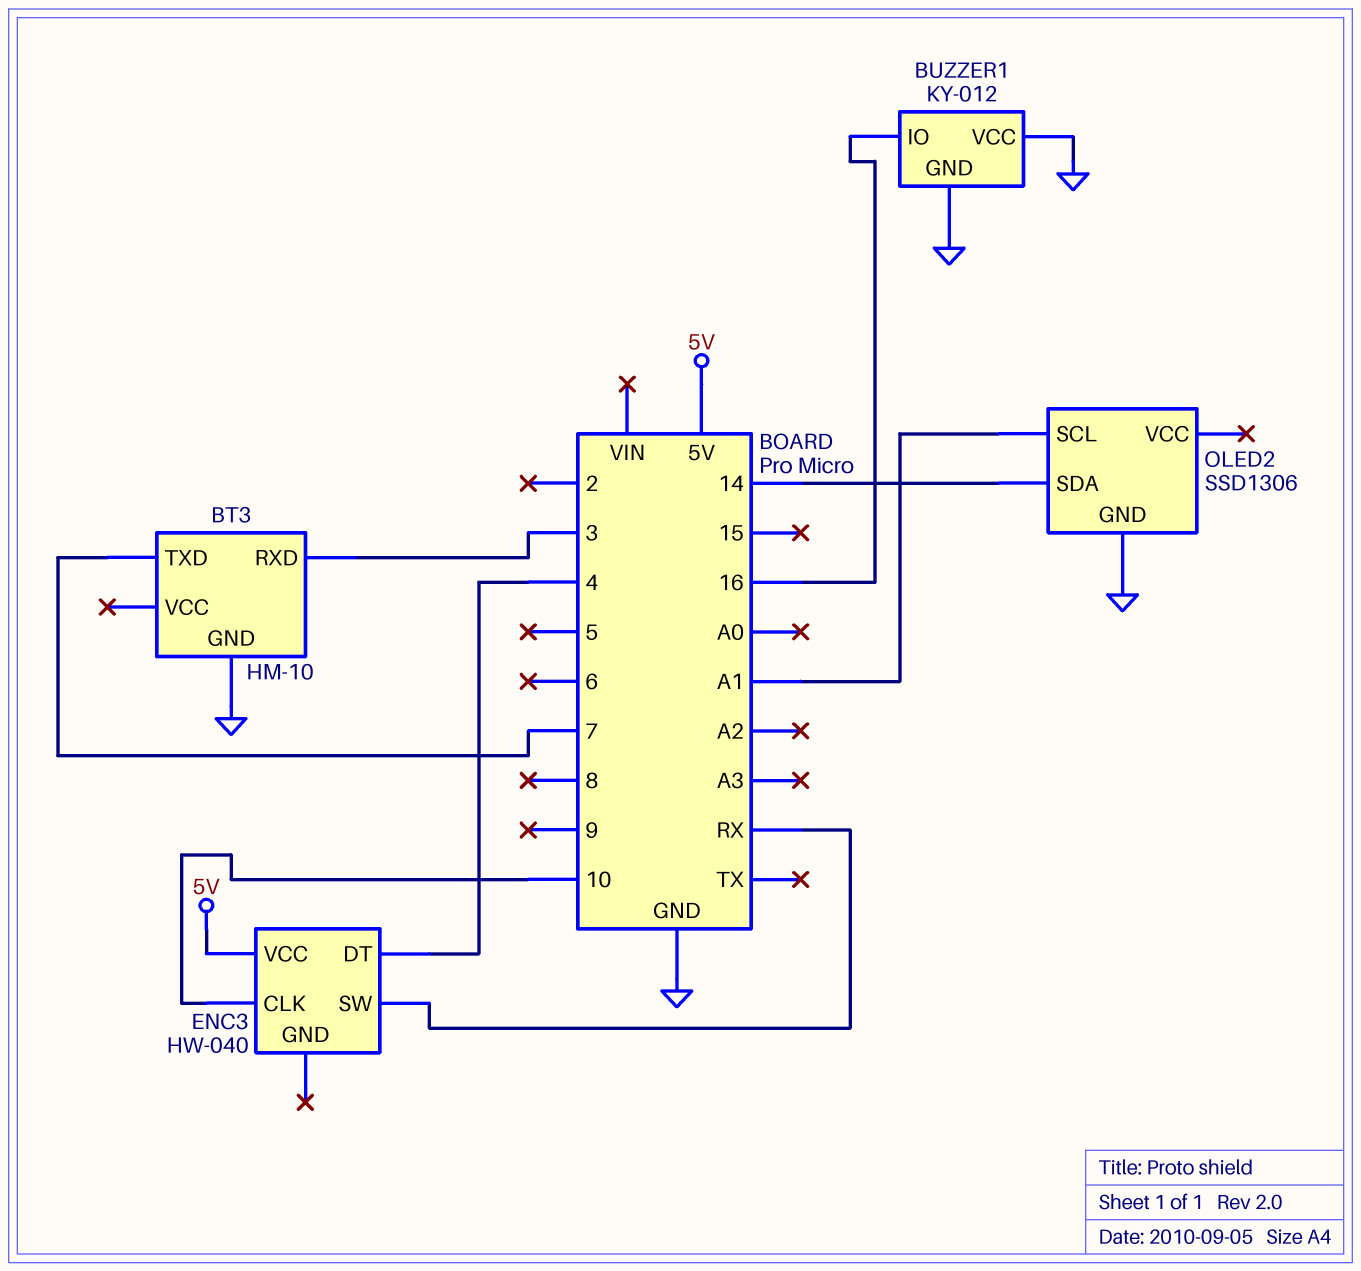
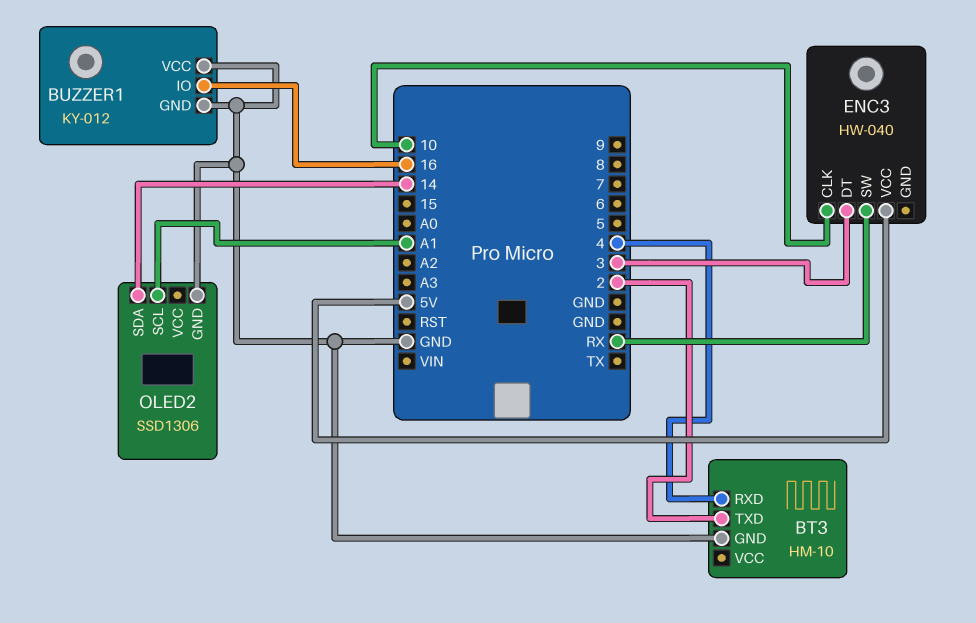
BT3 pin RXD: 3 -> 4
BT3 pin TXD: 7 -> 2
ENC3 pin DT: 4 -> 3

